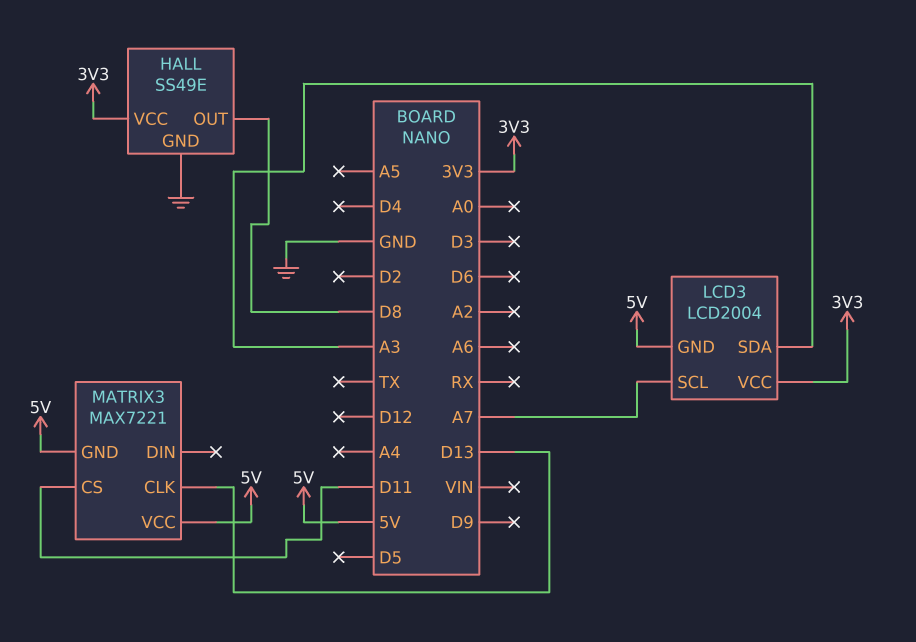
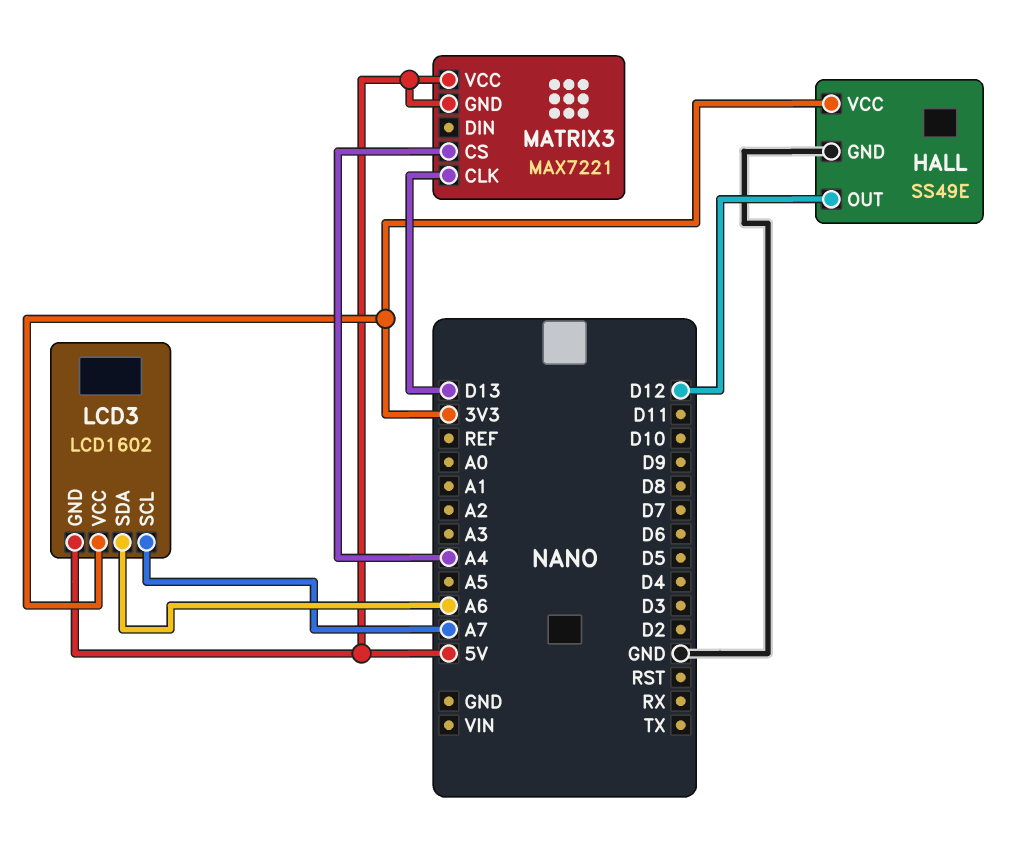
HALL pin OUT: D8 -> D12
LCD3: LCD2004 -> LCD1602
LCD3 pin SDA: A3 -> A6
MATRIX3 pin CS: D11 -> A4

